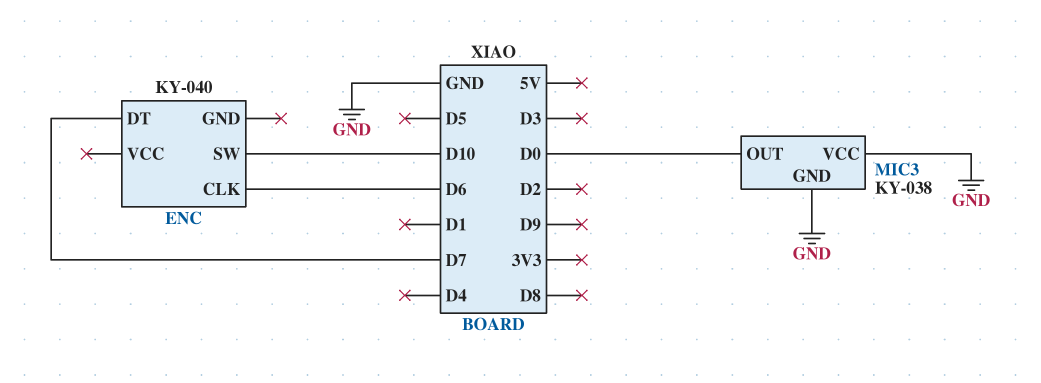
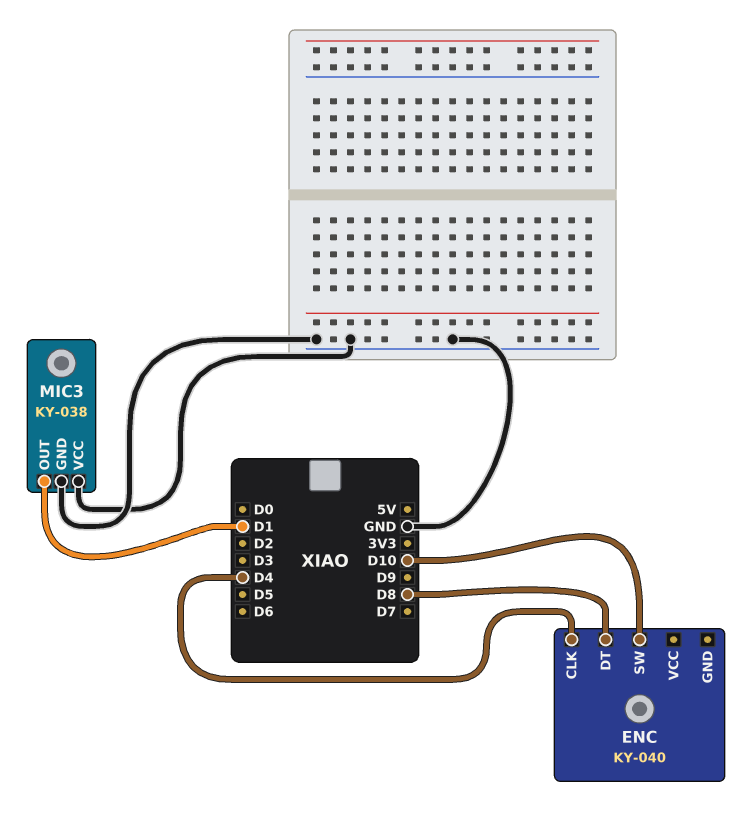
ENC pin CLK: D6 -> D4
ENC pin DT: D7 -> D8
MIC3 pin OUT: D0 -> D1

